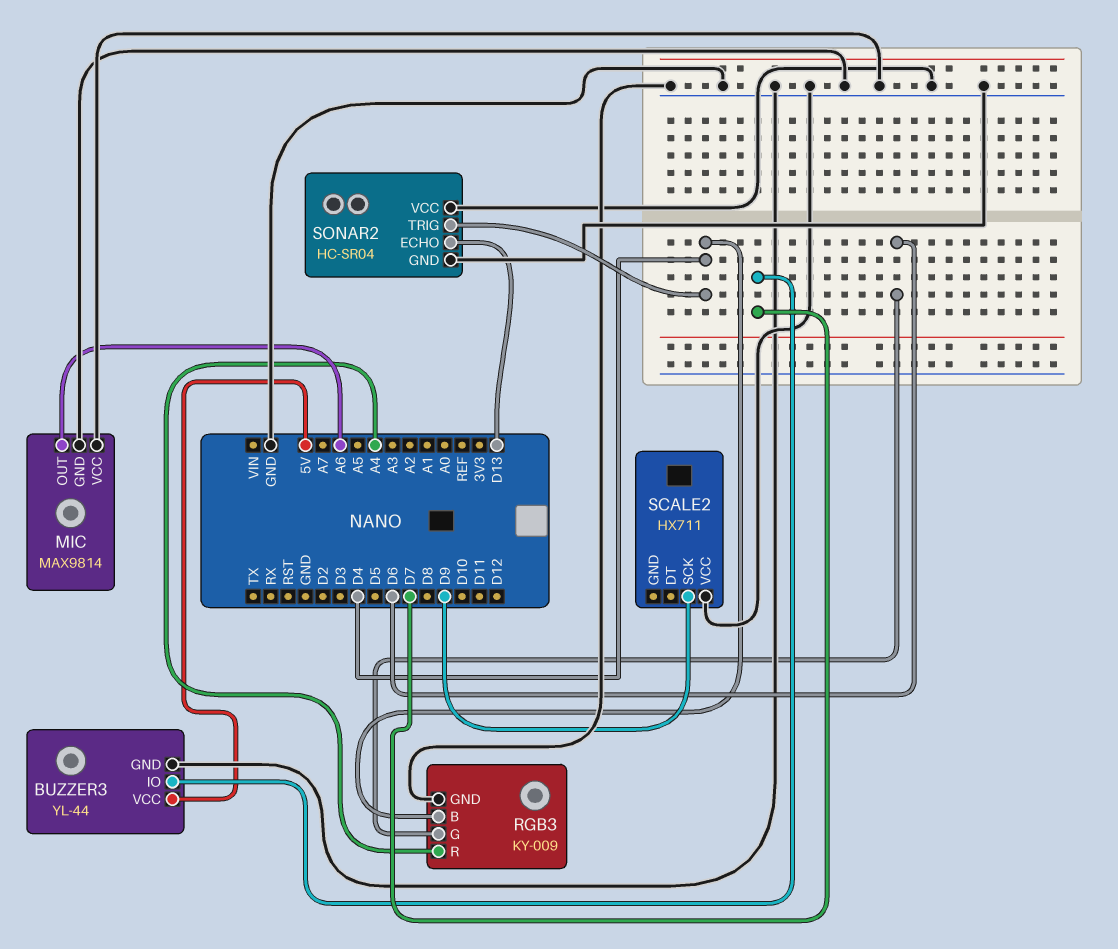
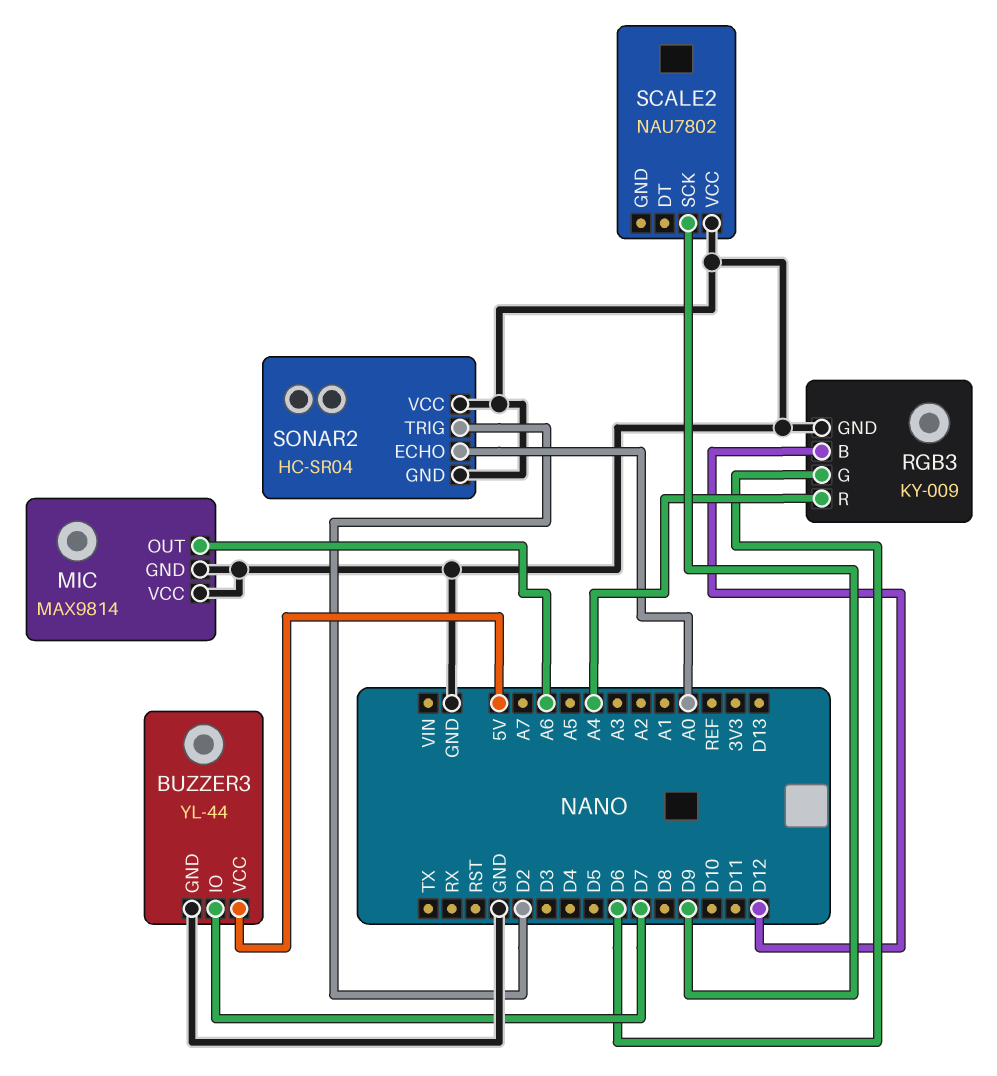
RGB3 pin B: D4 -> D12
SCALE2: HX711 -> NAU7802
SONAR2 pin ECHO: D13 -> A0
SONAR2 pin TRIG: D4 -> D2

